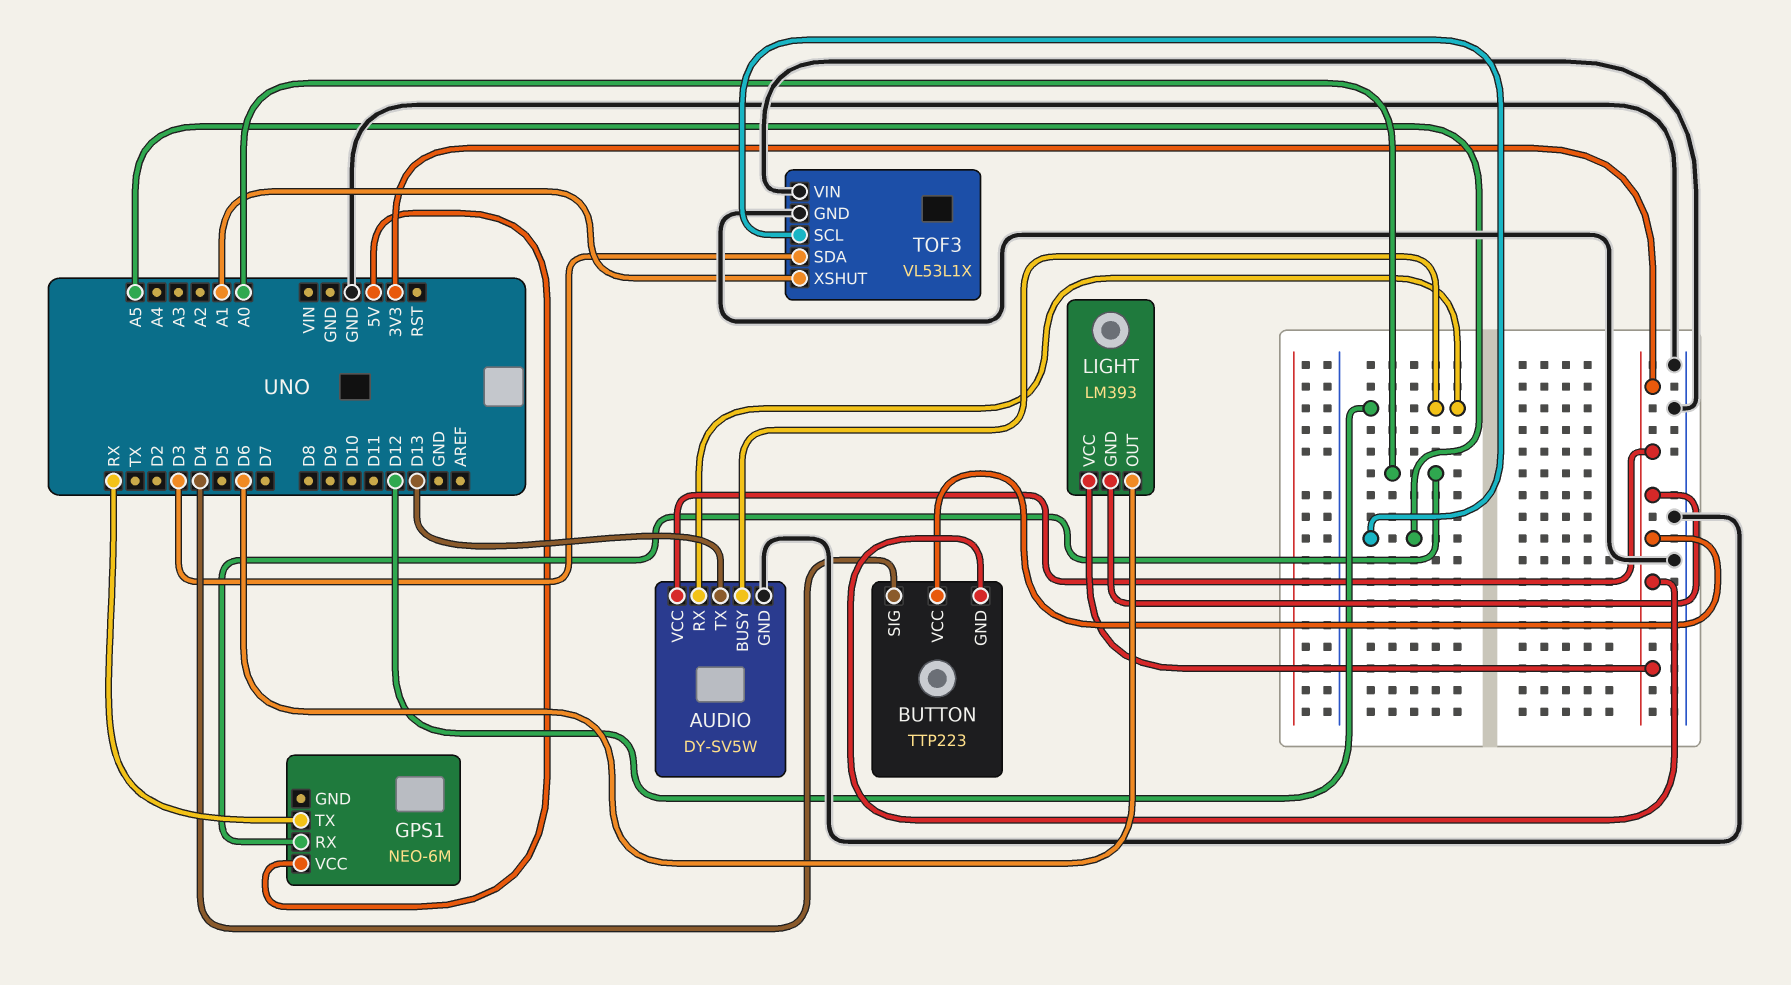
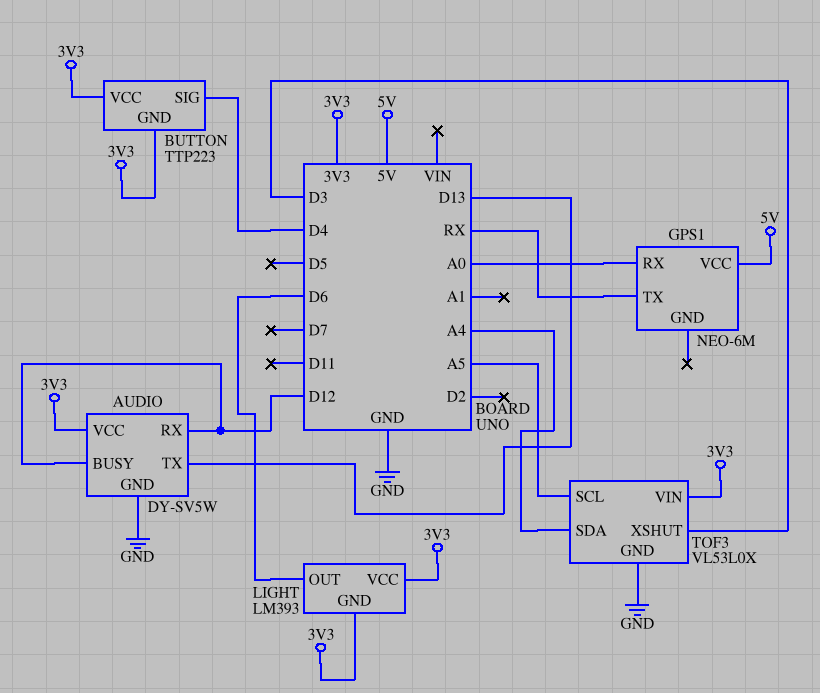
TOF3: VL53L1X -> VL53L0X
TOF3 pin SDA: D3 -> A4
TOF3 pin VIN: GND -> 3V3
TOF3 pin XSHUT: A1 -> D3

